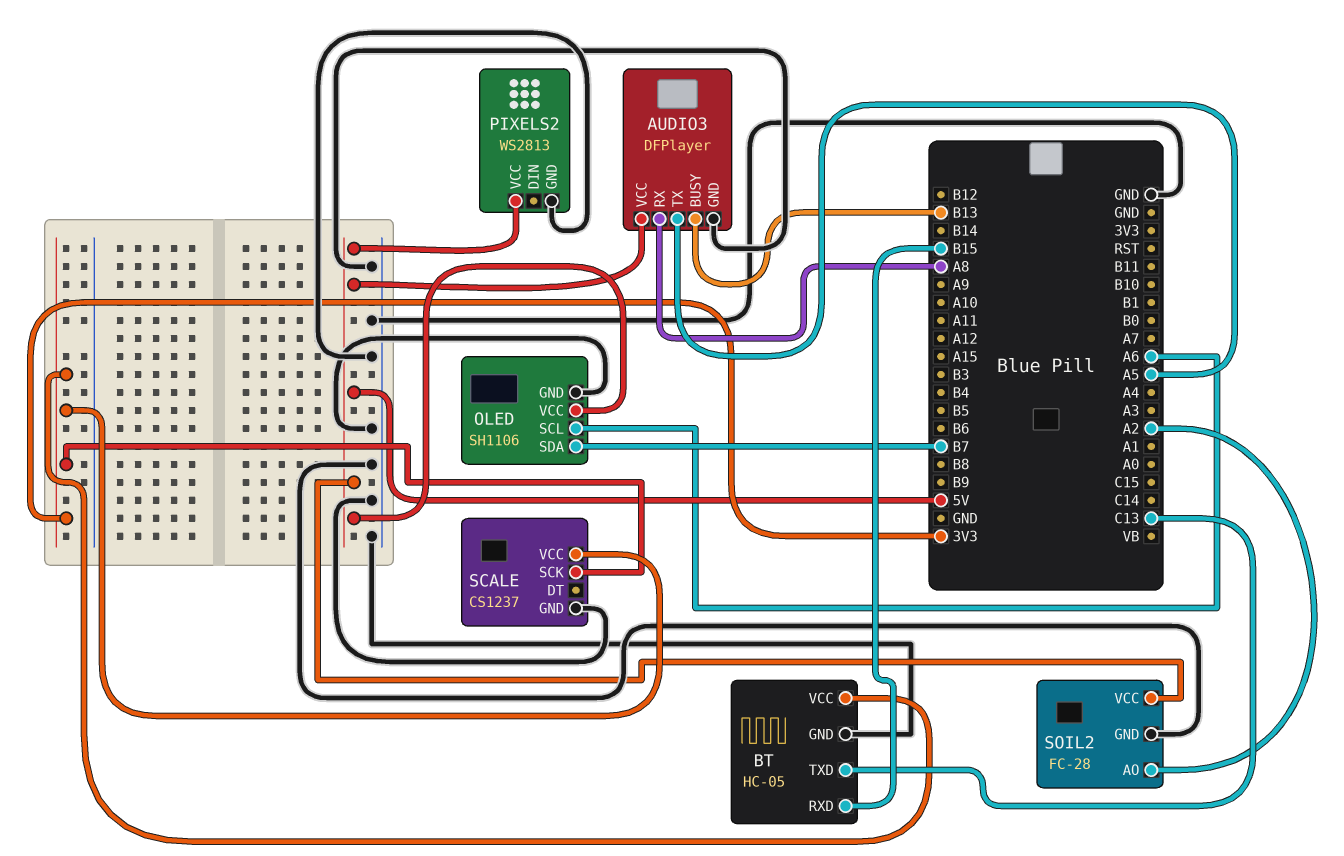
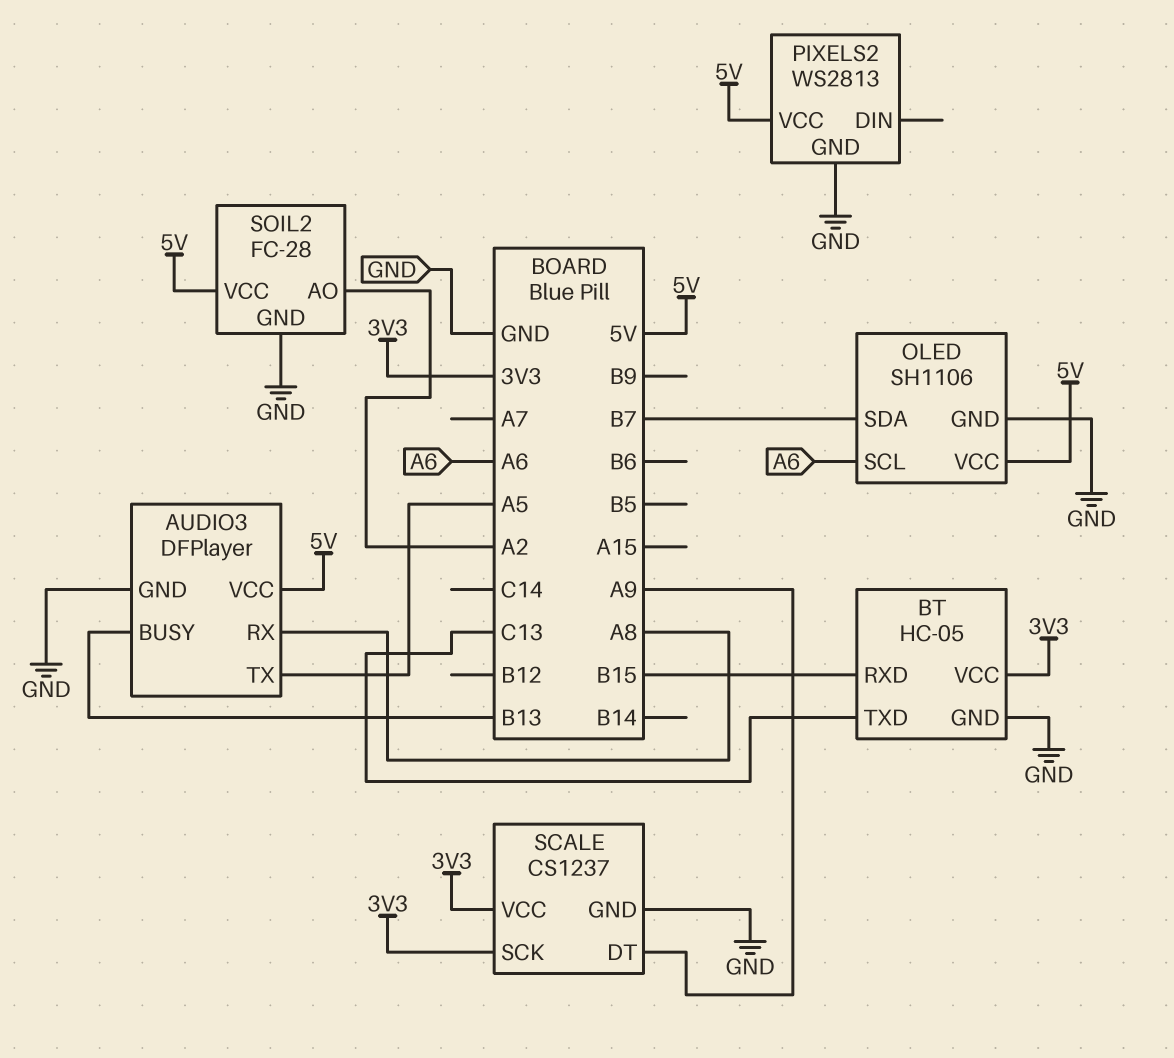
SCALE pin DT: none -> A9

